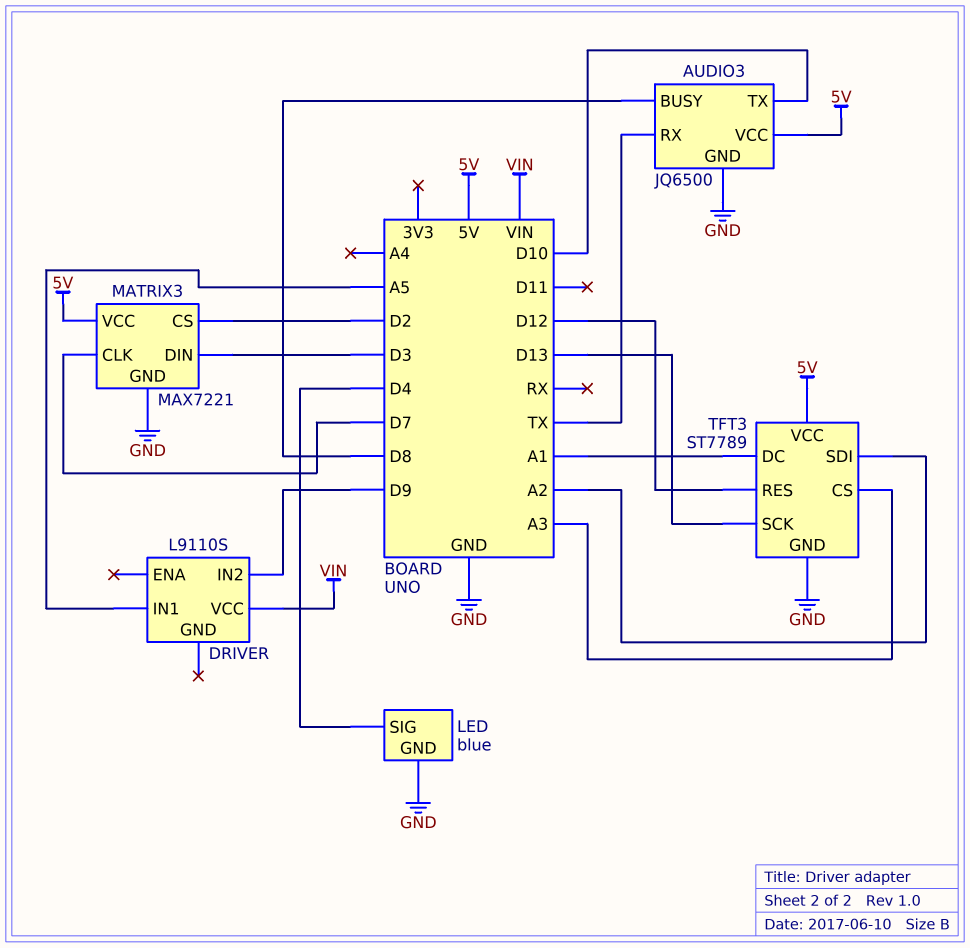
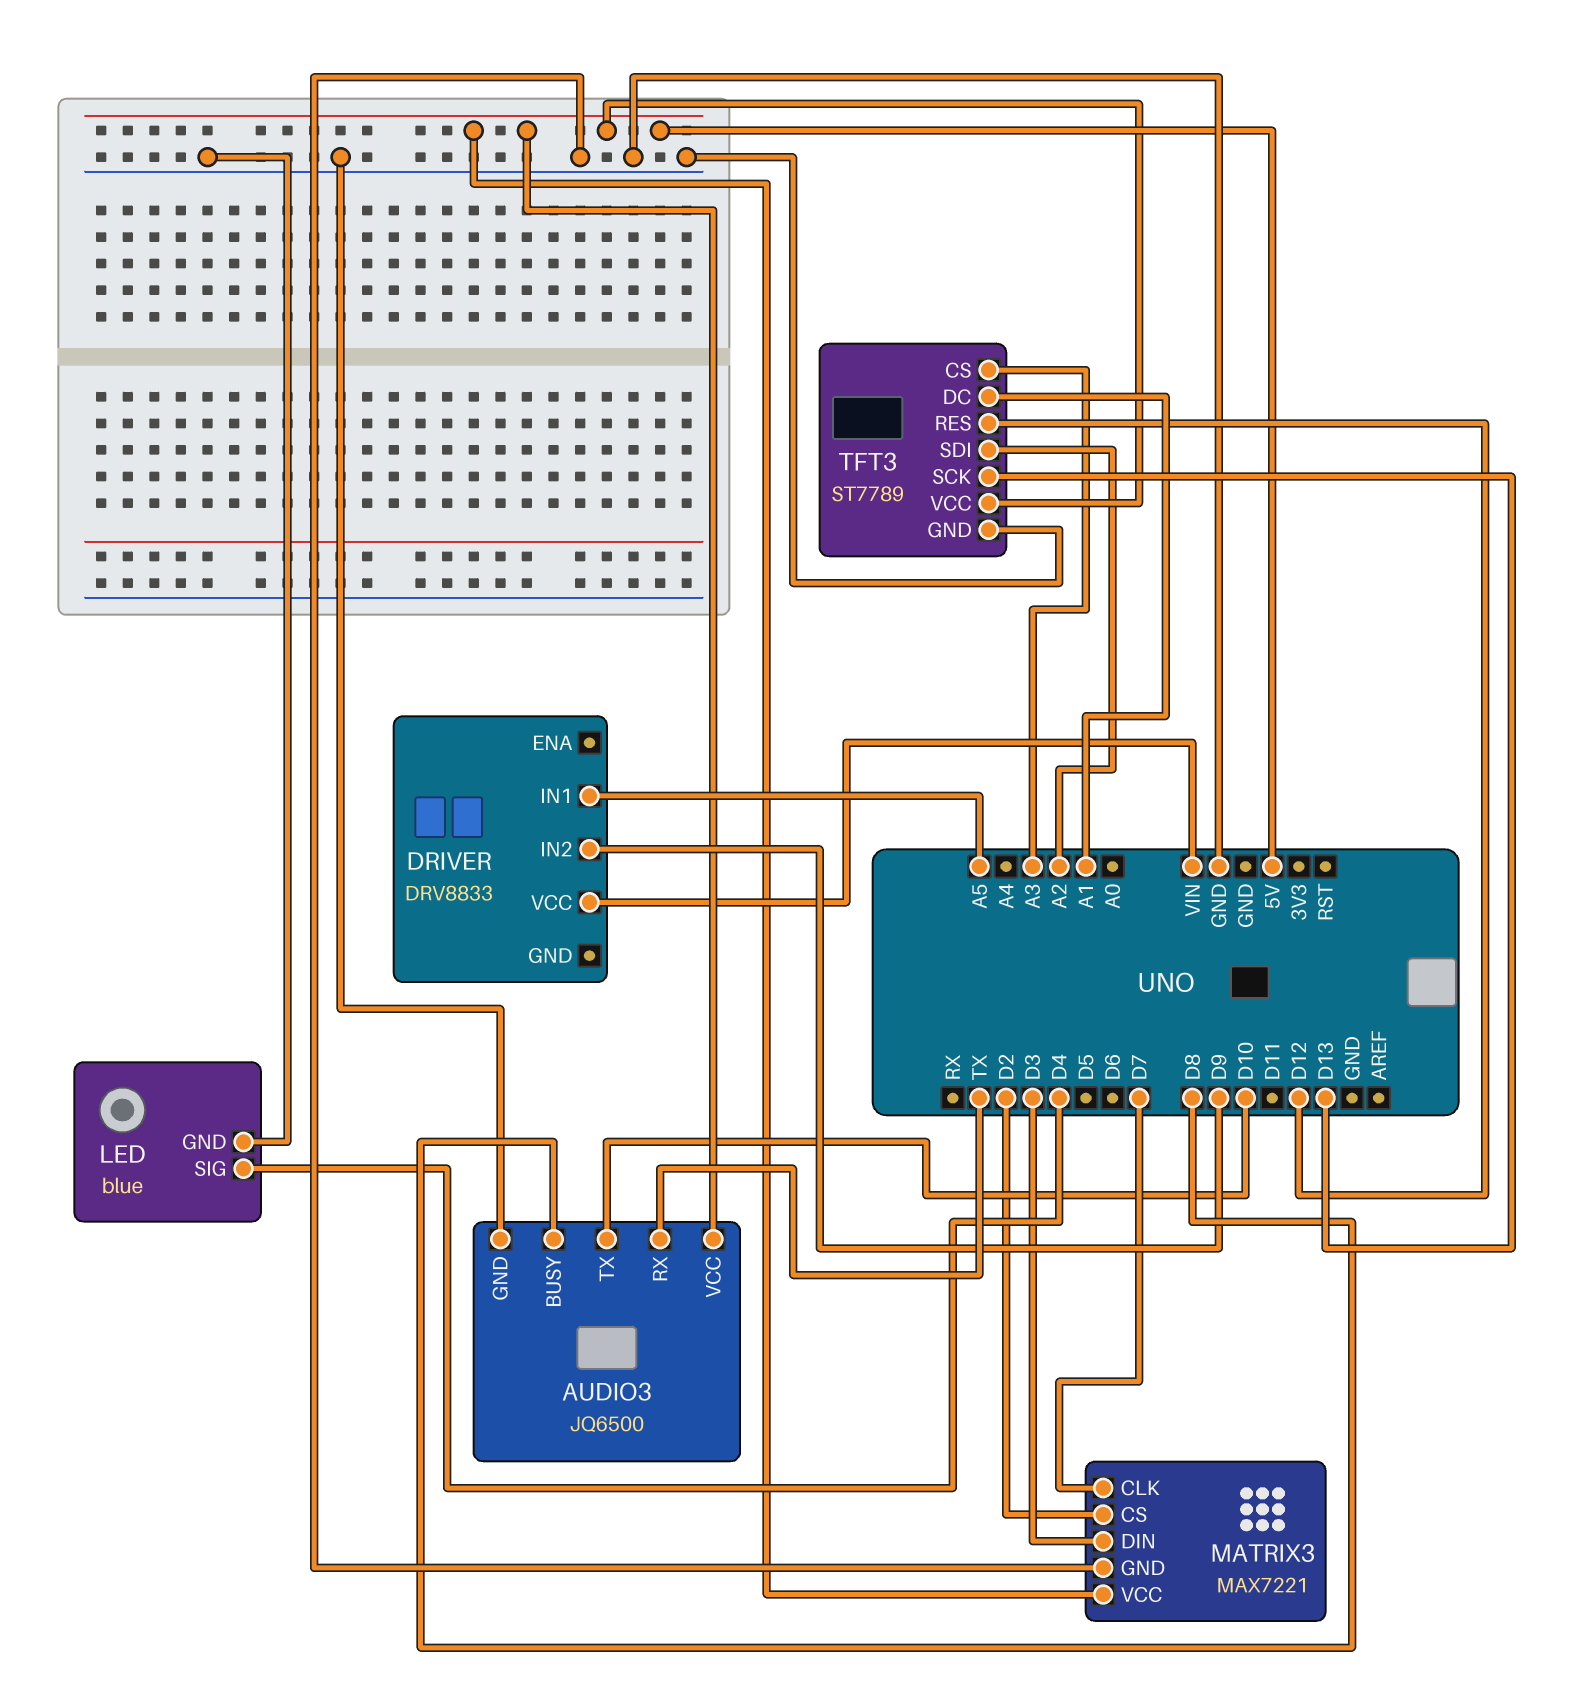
DRIVER: L9110S -> DRV8833

